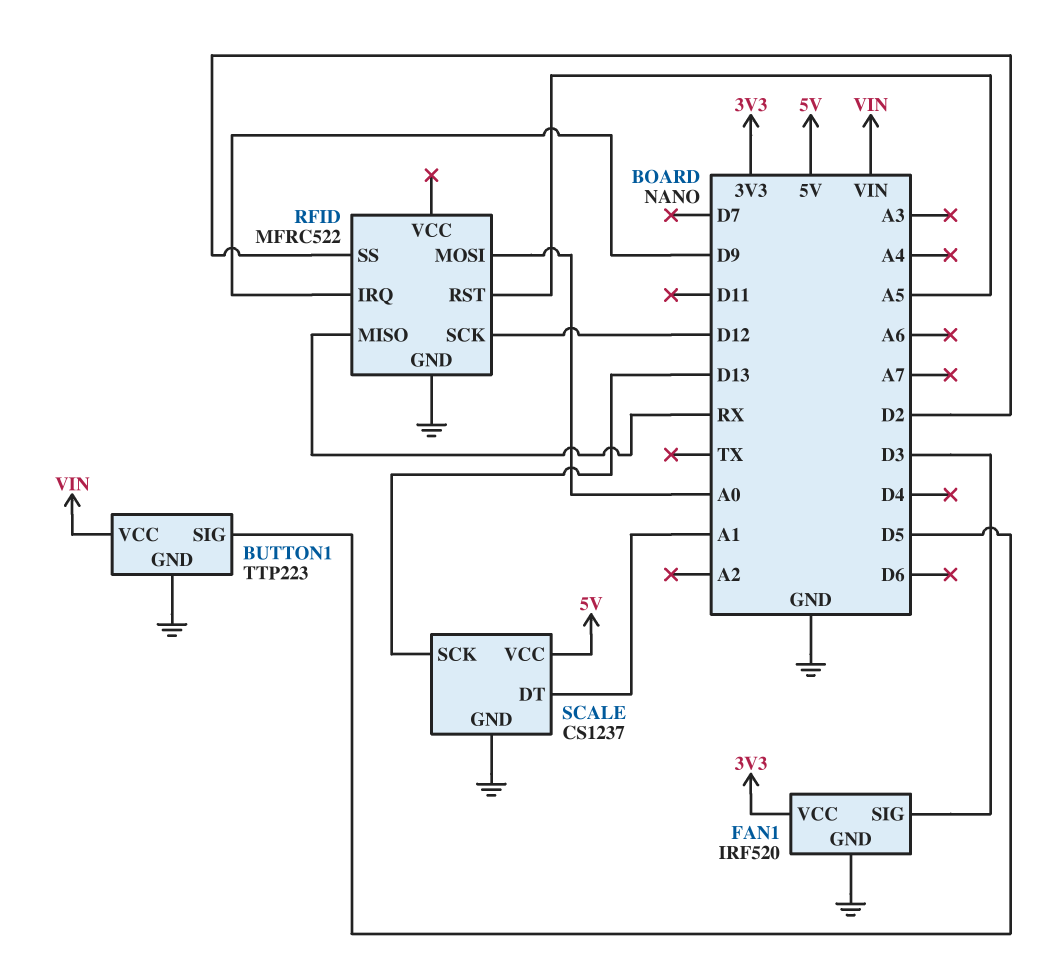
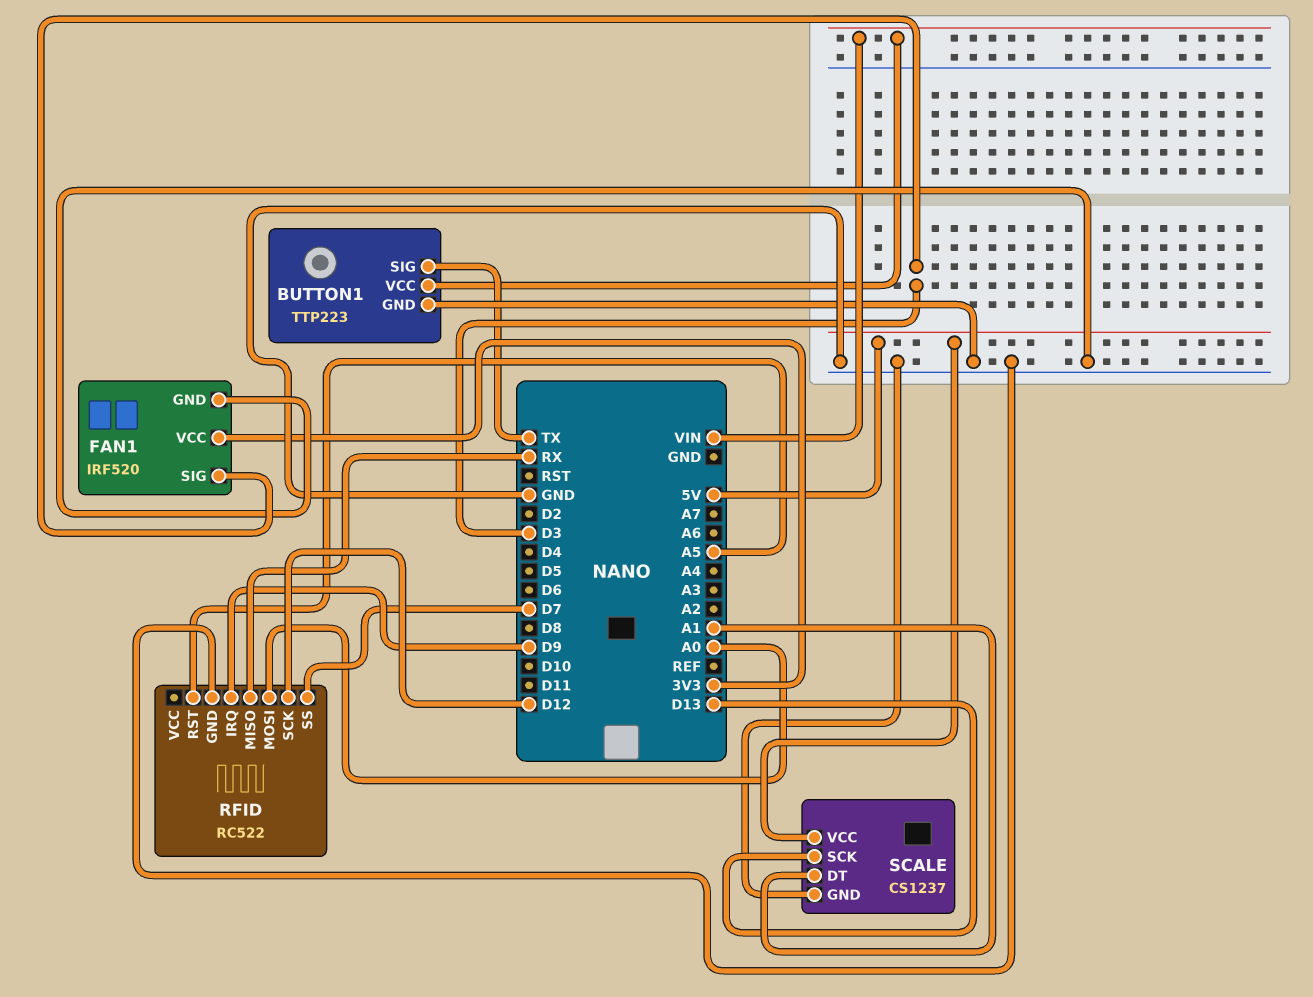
BUTTON1 pin SIG: D5 -> TX
RFID: MFRC522 -> RC522
RFID pin SS: D2 -> D7

